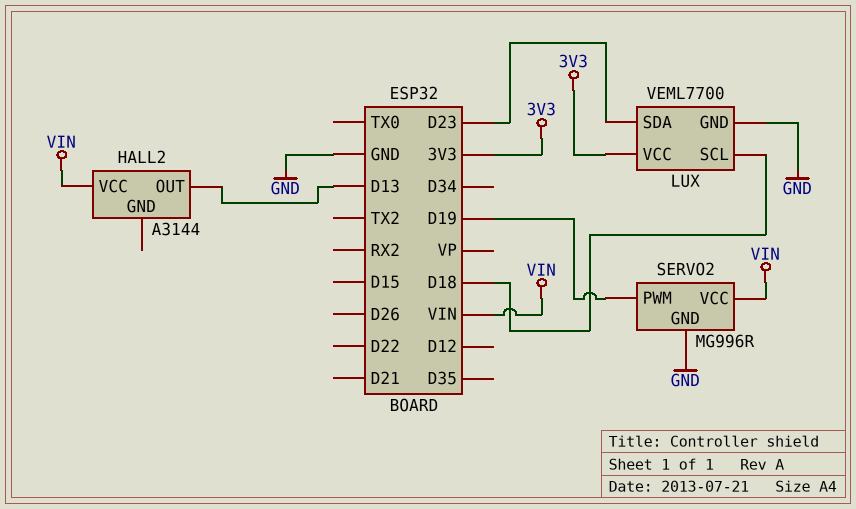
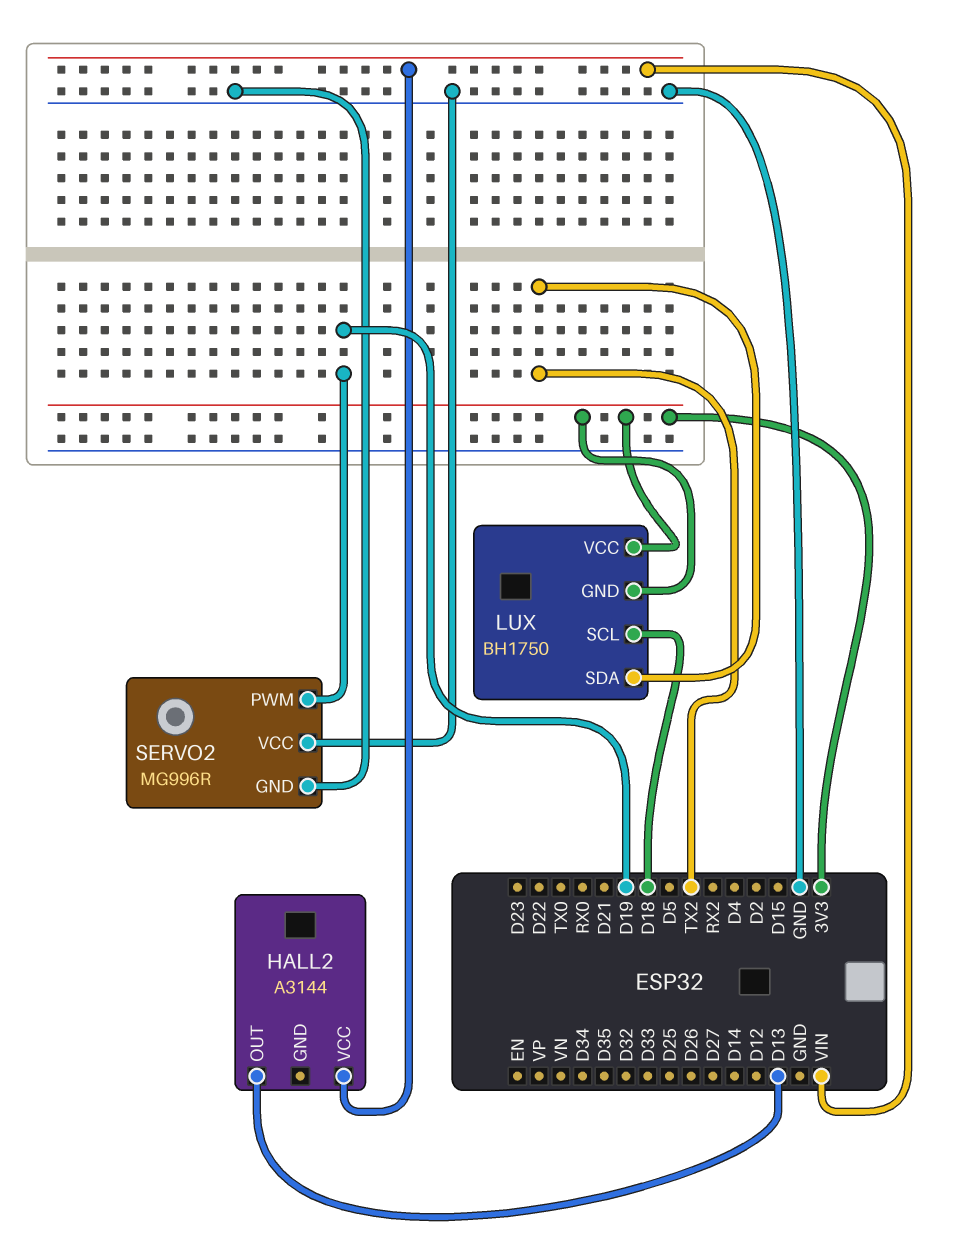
LUX: VEML7700 -> BH1750
LUX pin GND: GND -> 3V3
LUX pin SDA: D23 -> TX2
SERVO2 pin VCC: VIN -> GND

